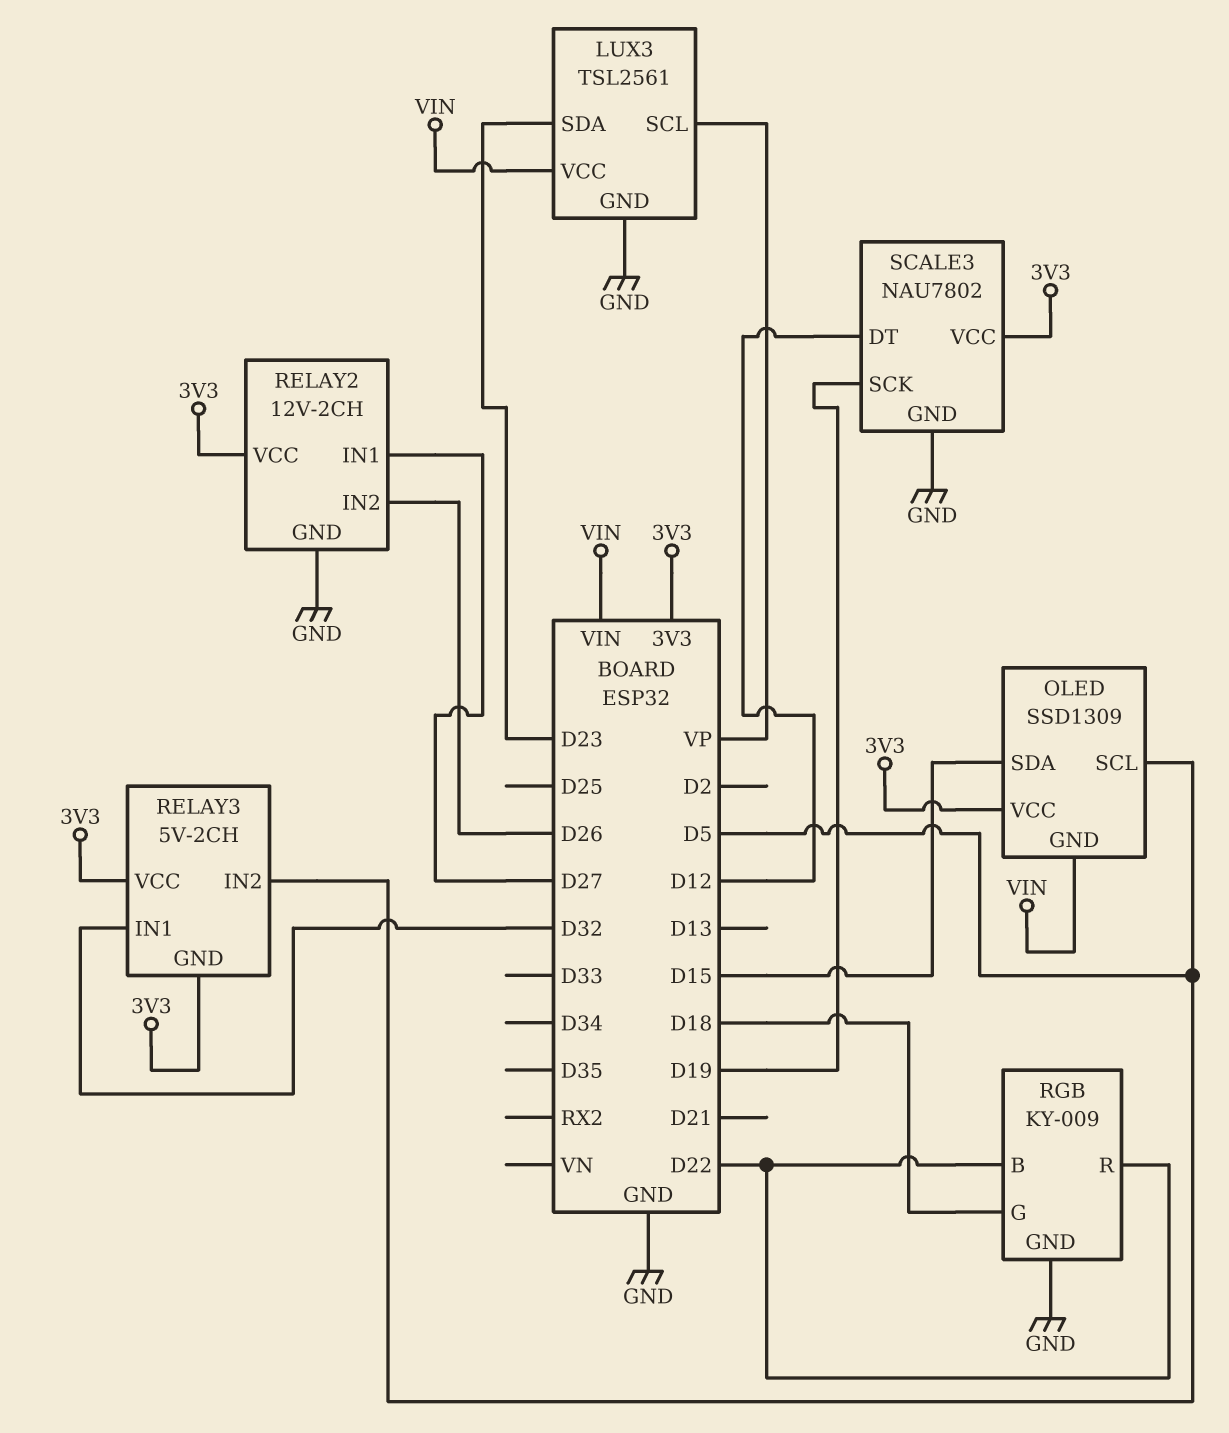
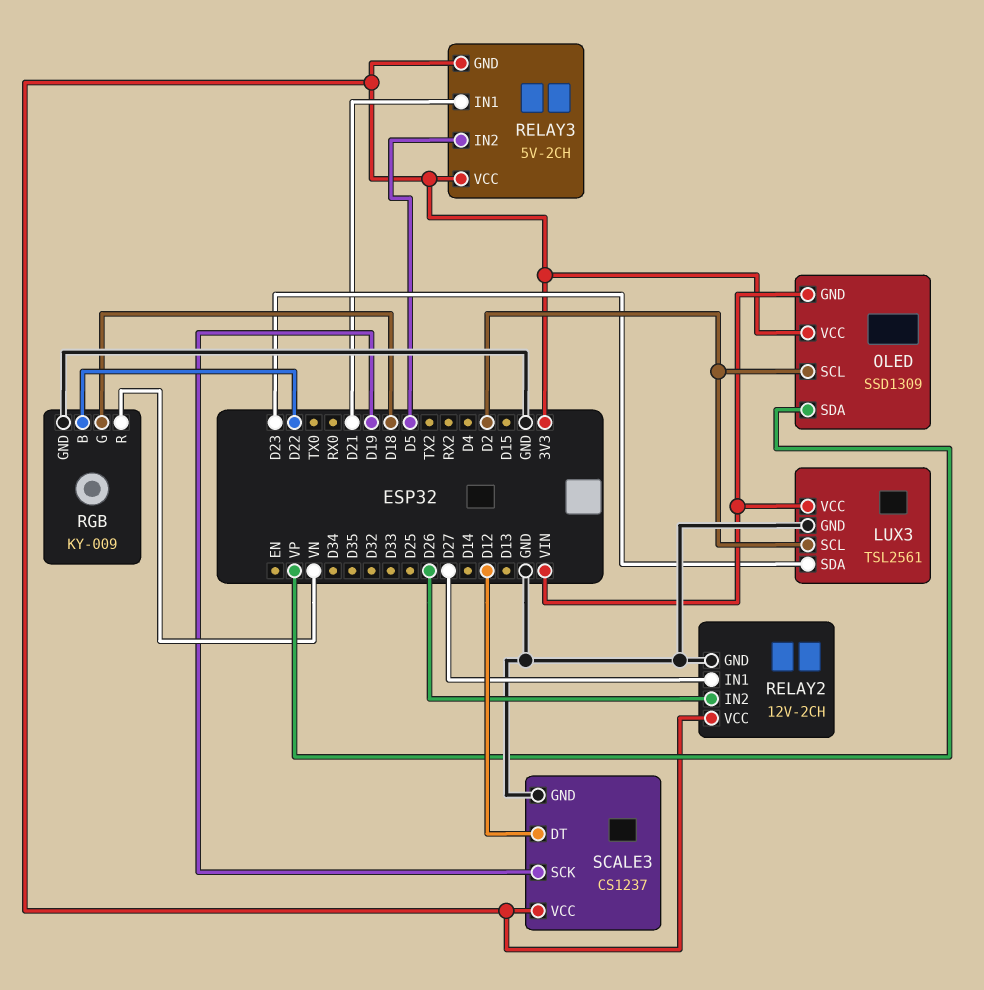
LUX3 pin SCL: VP -> D2
OLED pin SCL: D5 -> D2
OLED pin SDA: D15 -> VP
RELAY3 pin IN1: D32 -> D21
RGB pin R: D22 -> VN
SCALE3: NAU7802 -> CS1237

